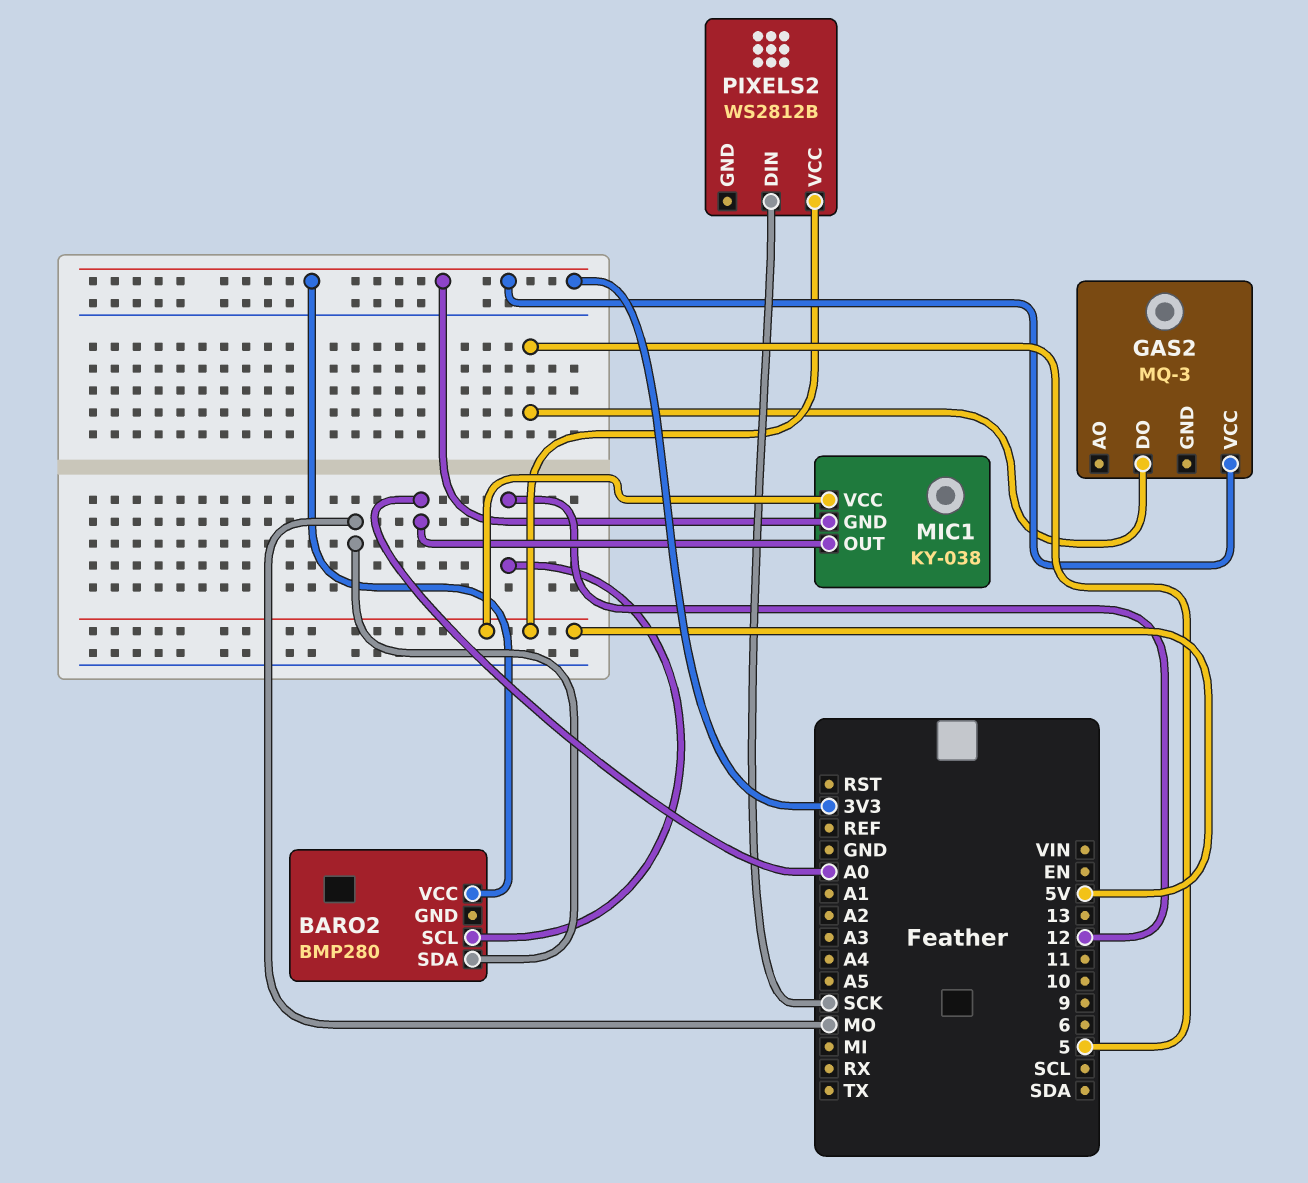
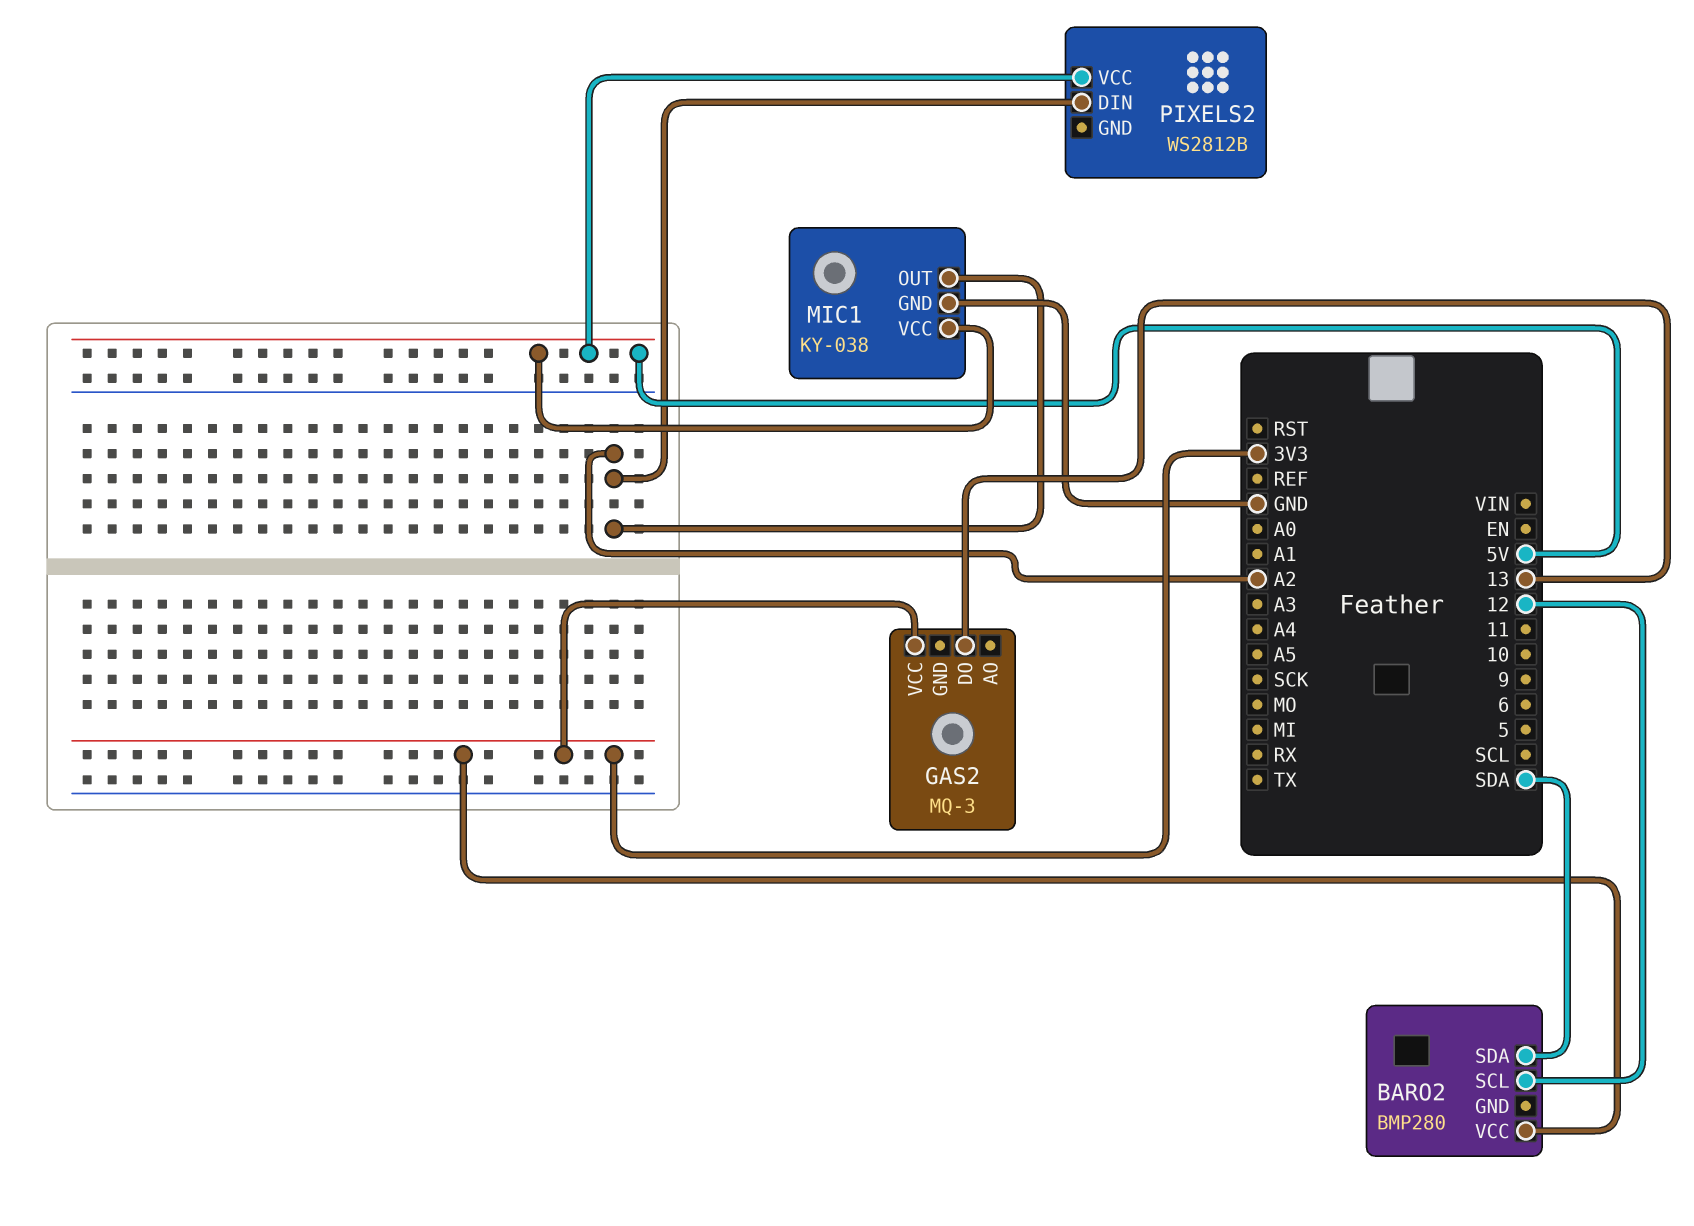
BARO2 pin SDA: MO -> SDA
GAS2 pin DO: 5 -> 13
MIC1 pin GND: 3V3 -> GND
MIC1 pin OUT: A0 -> A2
PIXELS2 pin DIN: SCK -> A2

